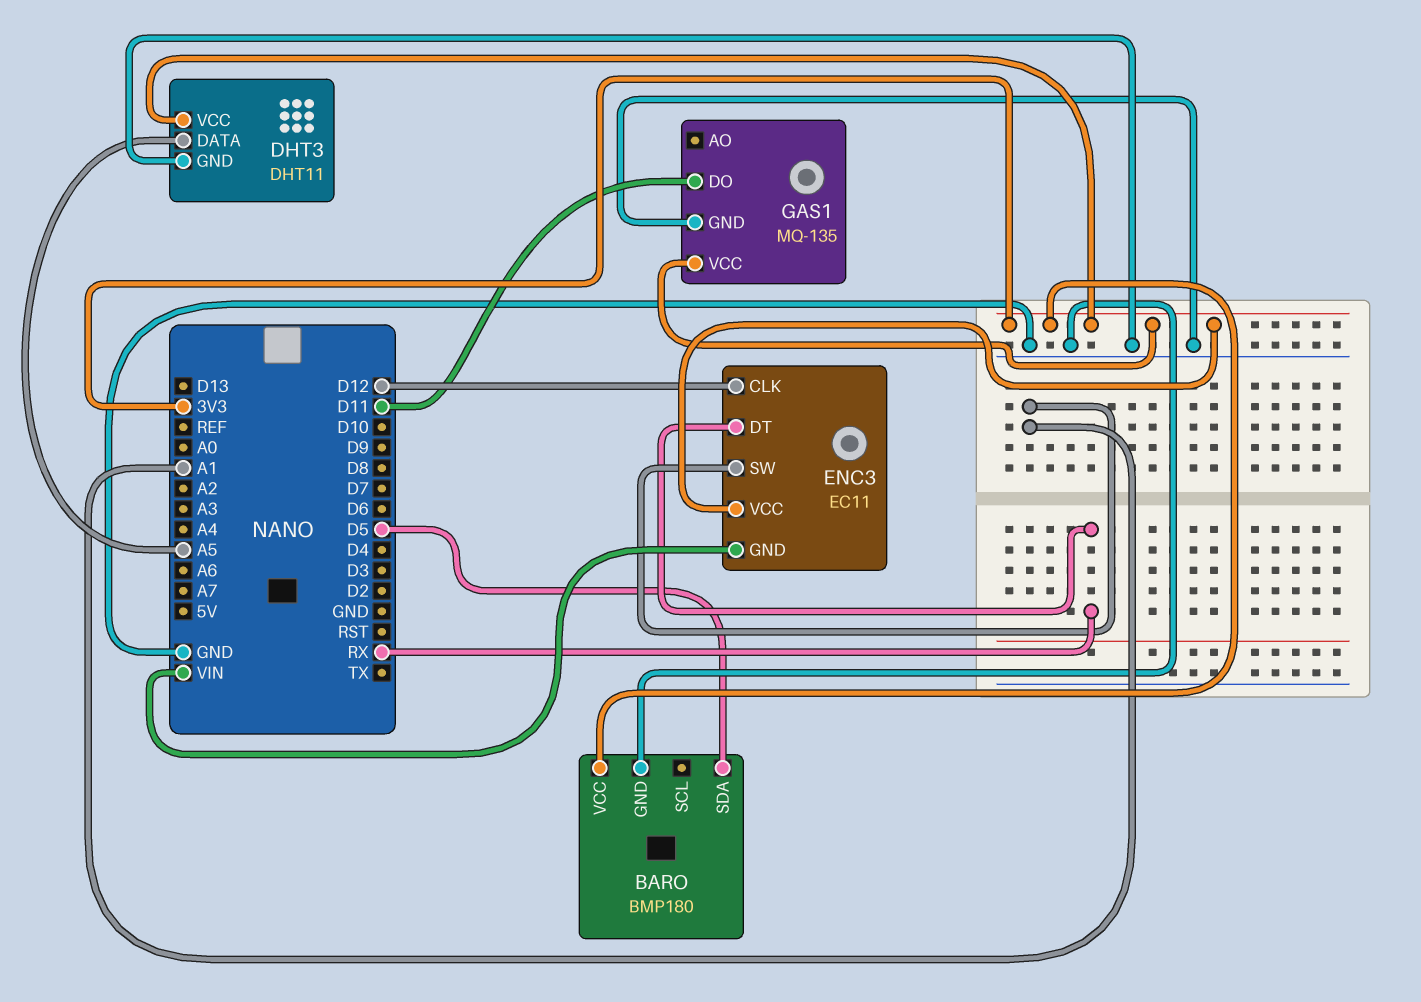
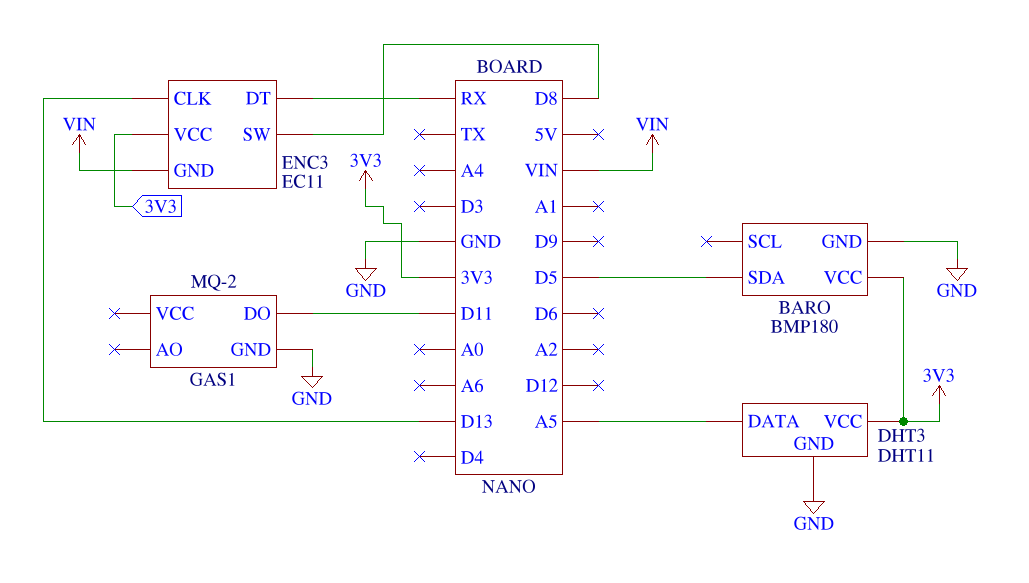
ENC3 pin CLK: D12 -> D13
ENC3 pin SW: A1 -> D8
GAS1: MQ-135 -> MQ-2
GAS1 pin VCC: 3V3 -> none

